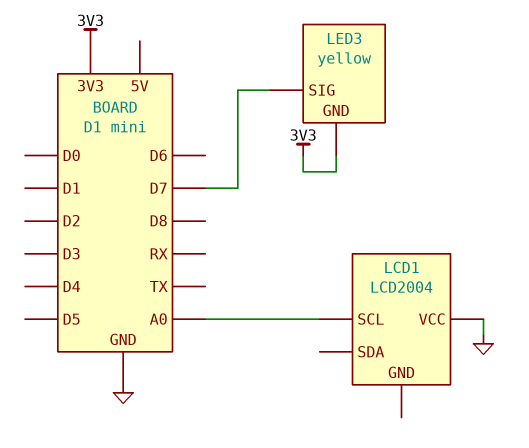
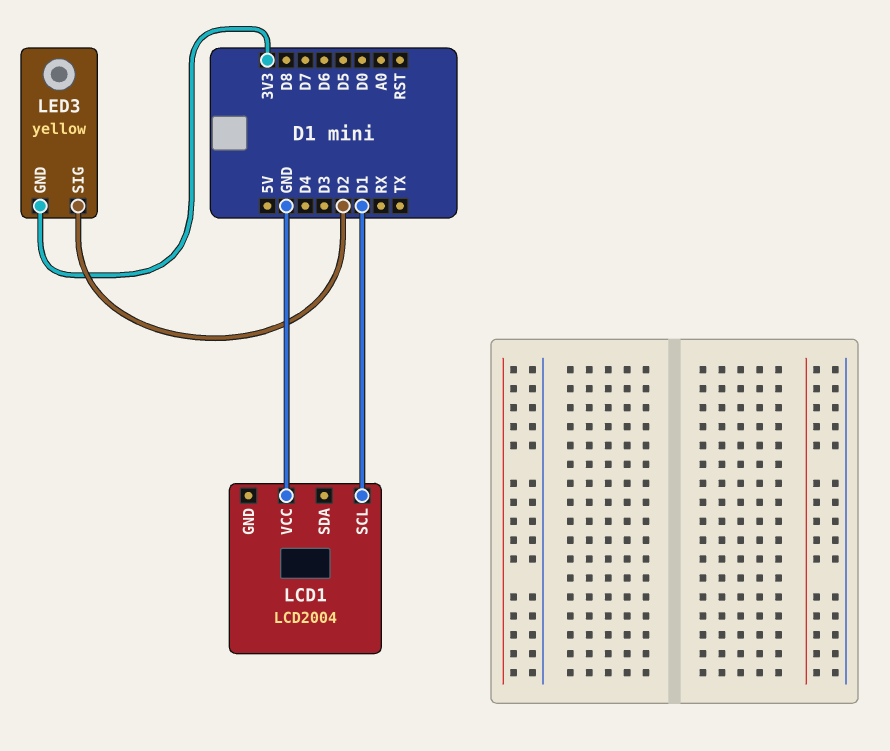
LCD1 pin SCL: A0 -> D1
LED3 pin SIG: D7 -> D2

